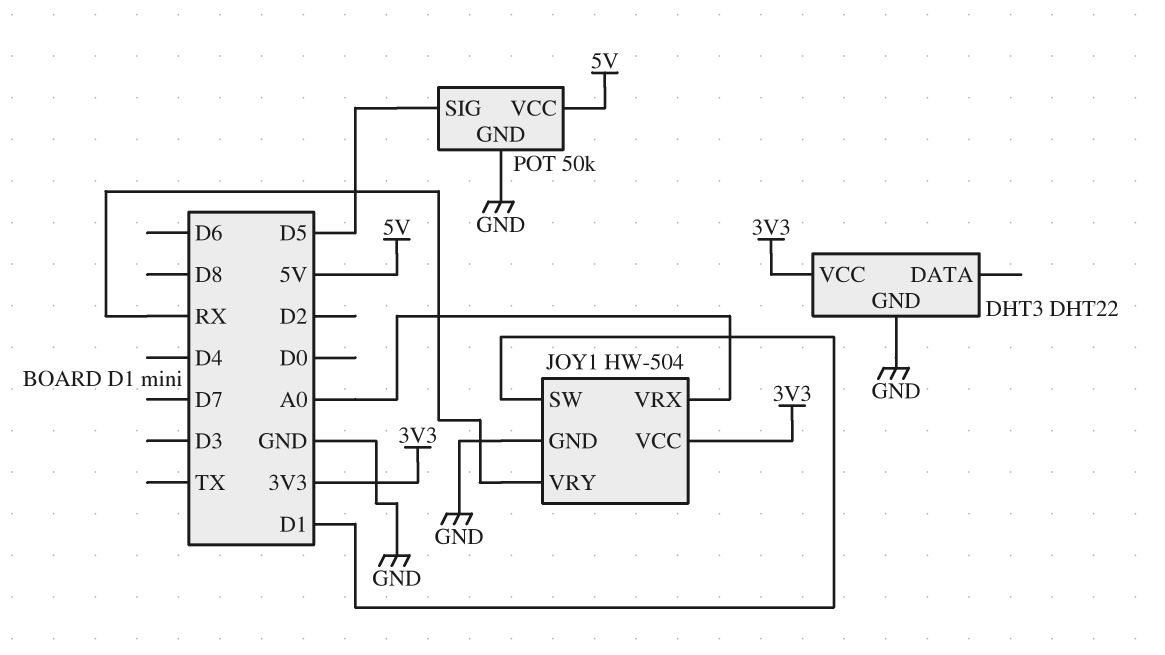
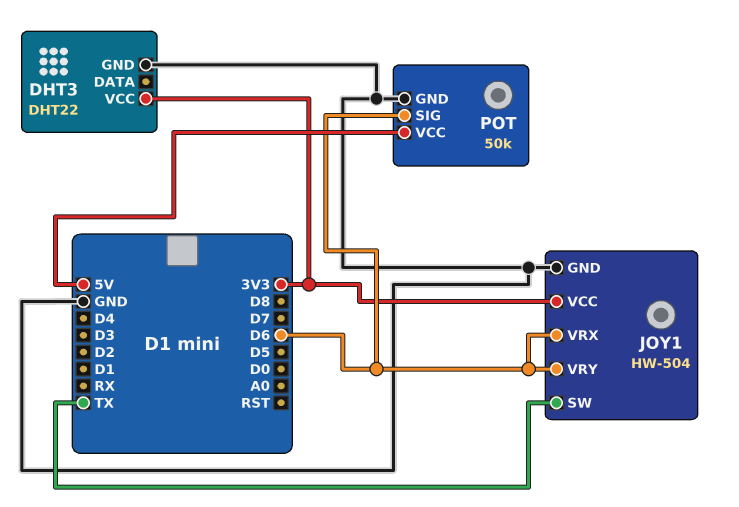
JOY1 pin SW: D1 -> TX
JOY1 pin VRX: A0 -> D6
JOY1 pin VRY: RX -> D6
POT pin SIG: D5 -> D6

